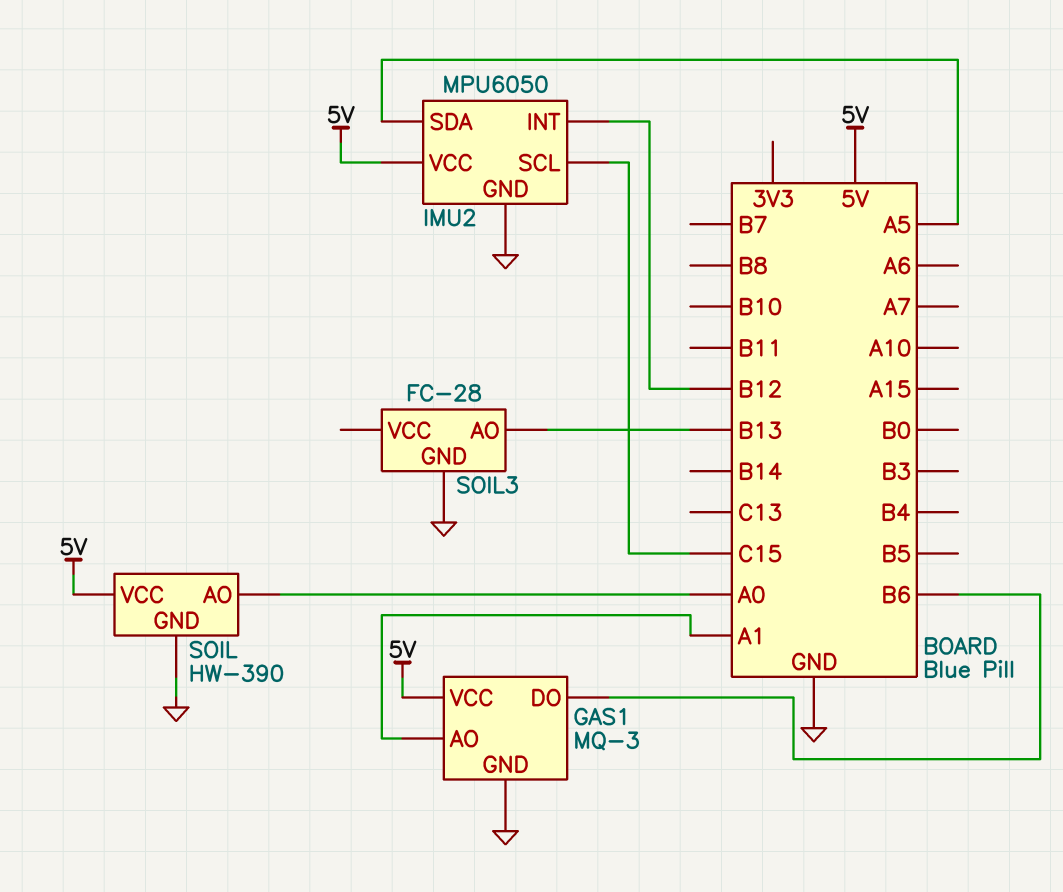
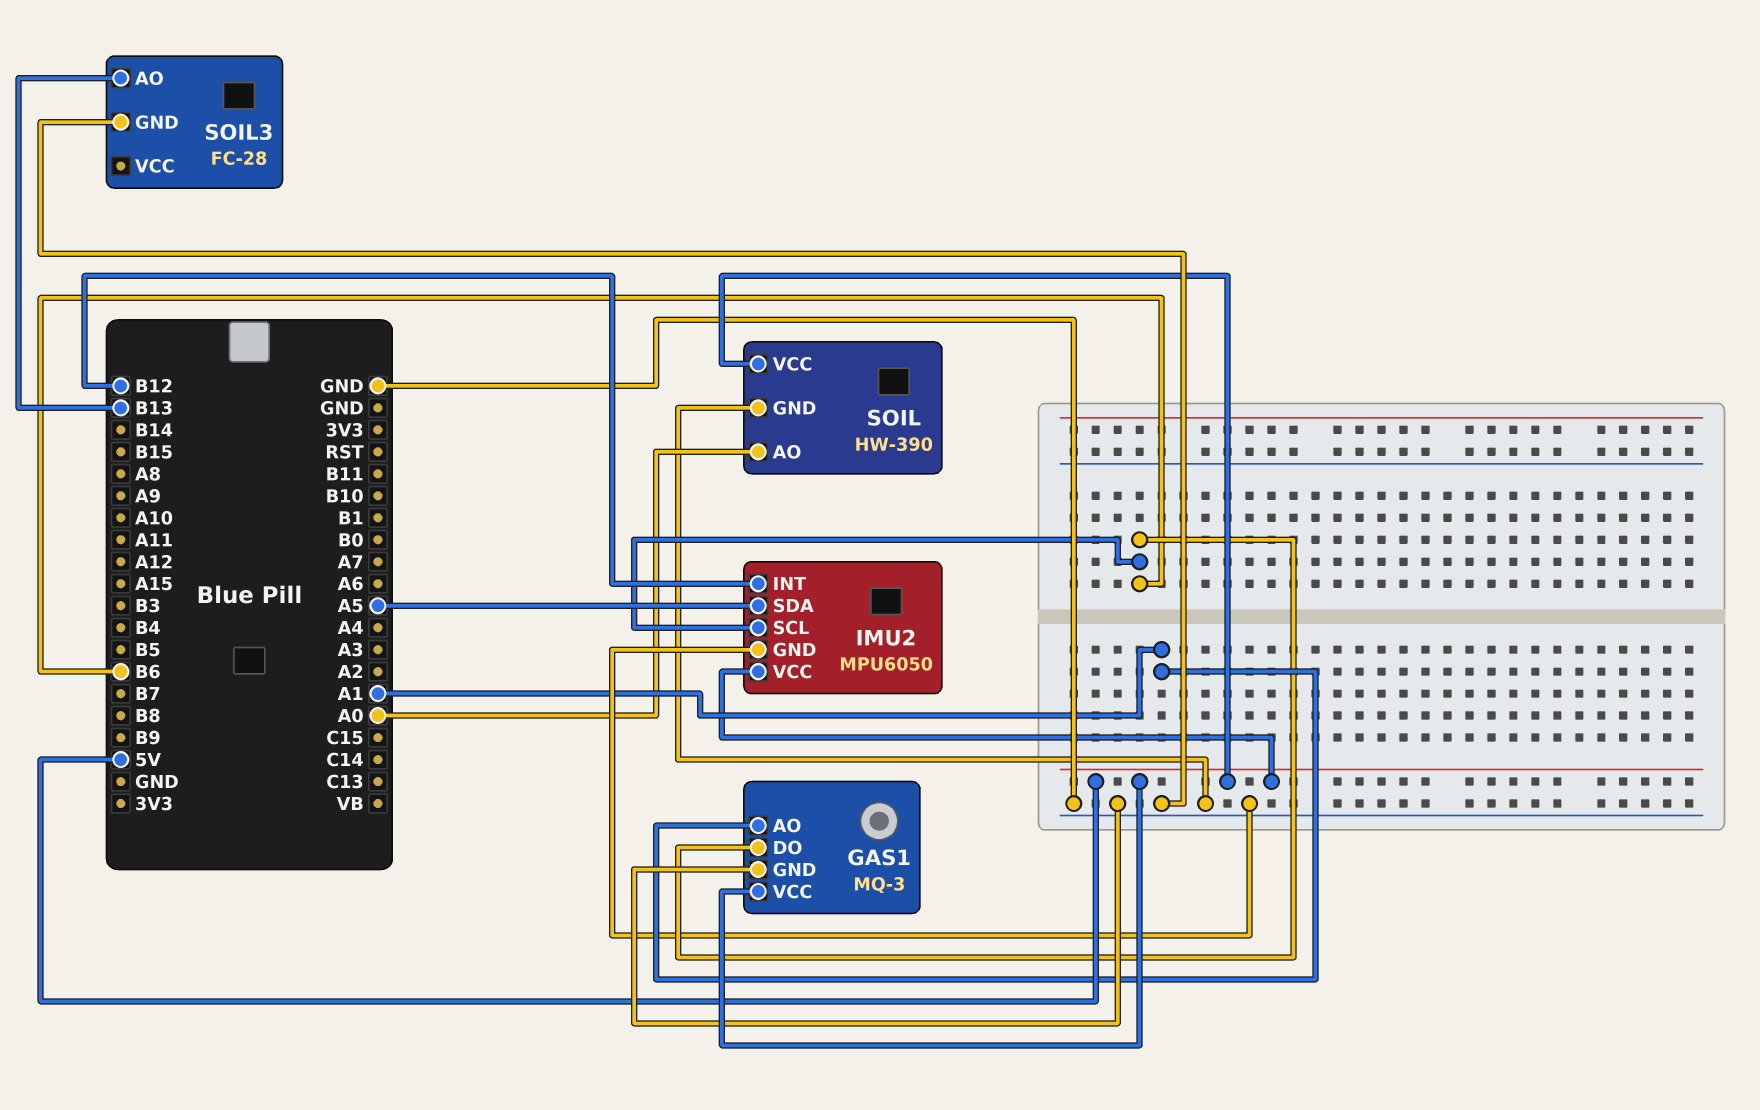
IMU2 pin SCL: C15 -> B6

